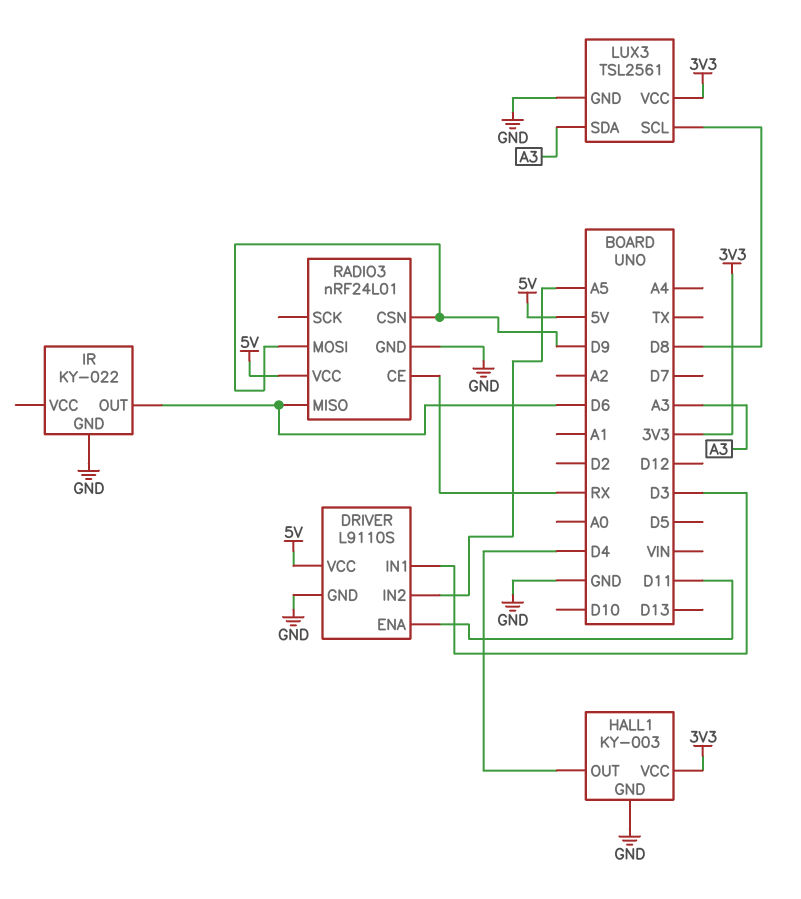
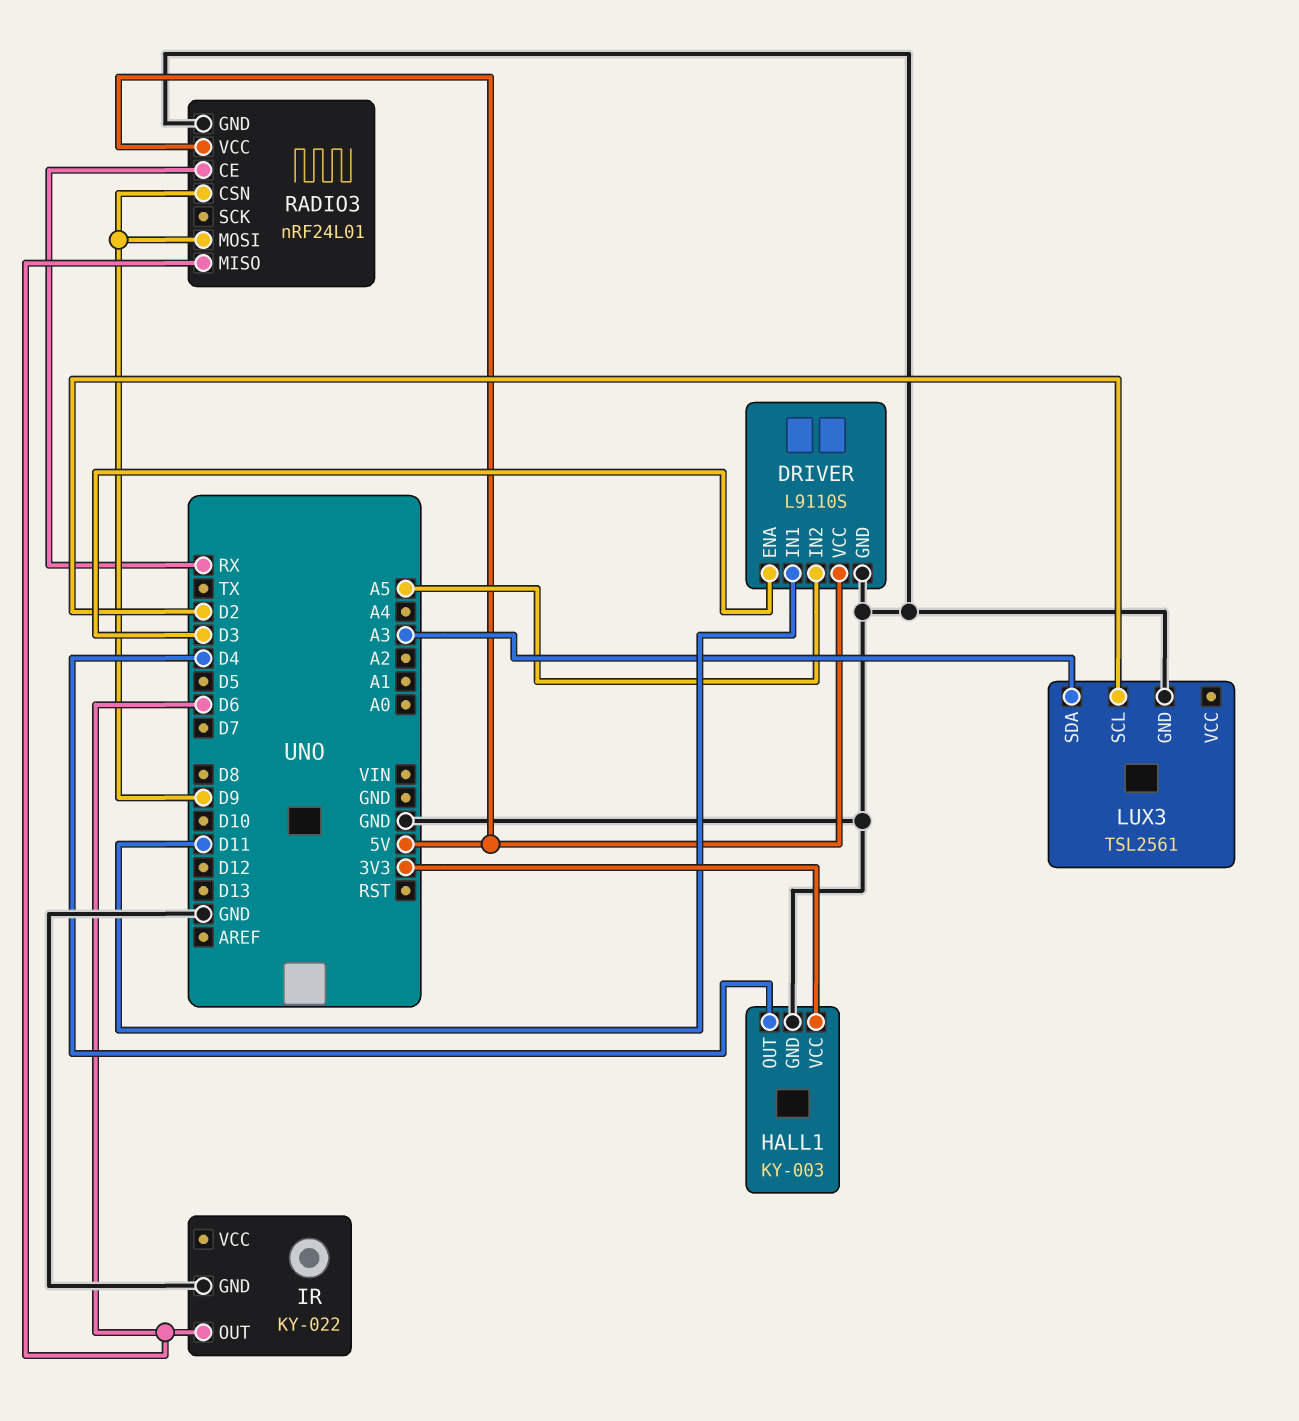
DRIVER pin ENA: D11 -> D3
DRIVER pin IN1: D3 -> D11
LUX3 pin SCL: D8 -> D2
LUX3 pin VCC: 3V3 -> none

